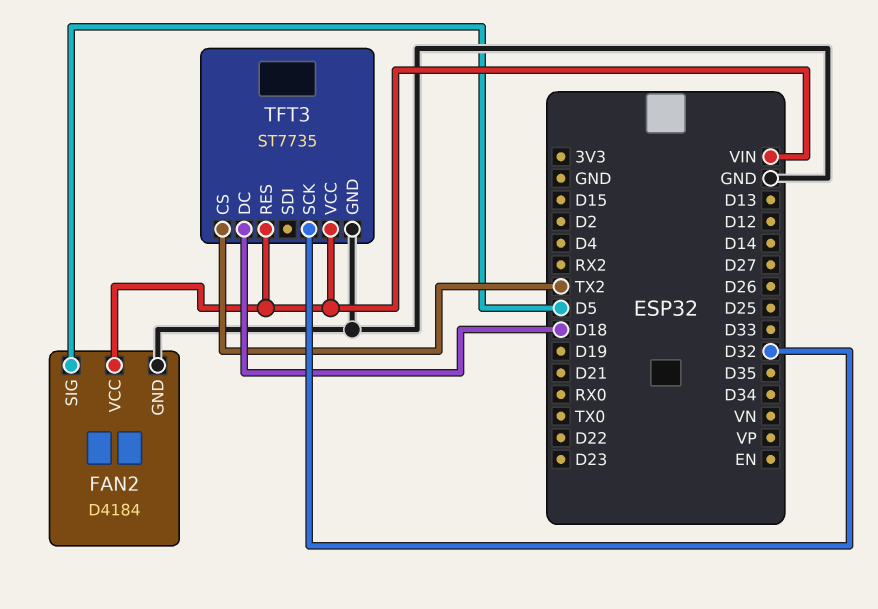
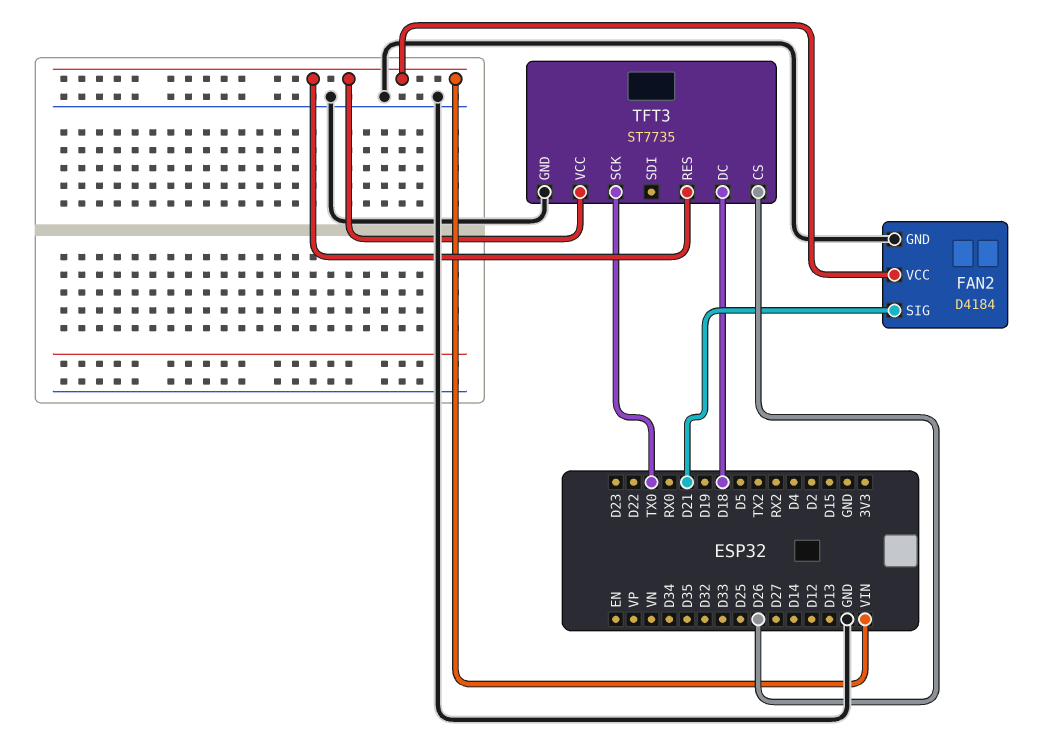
FAN2 pin SIG: D5 -> D21
TFT3 pin CS: TX2 -> D26
TFT3 pin SCK: D32 -> TX0

